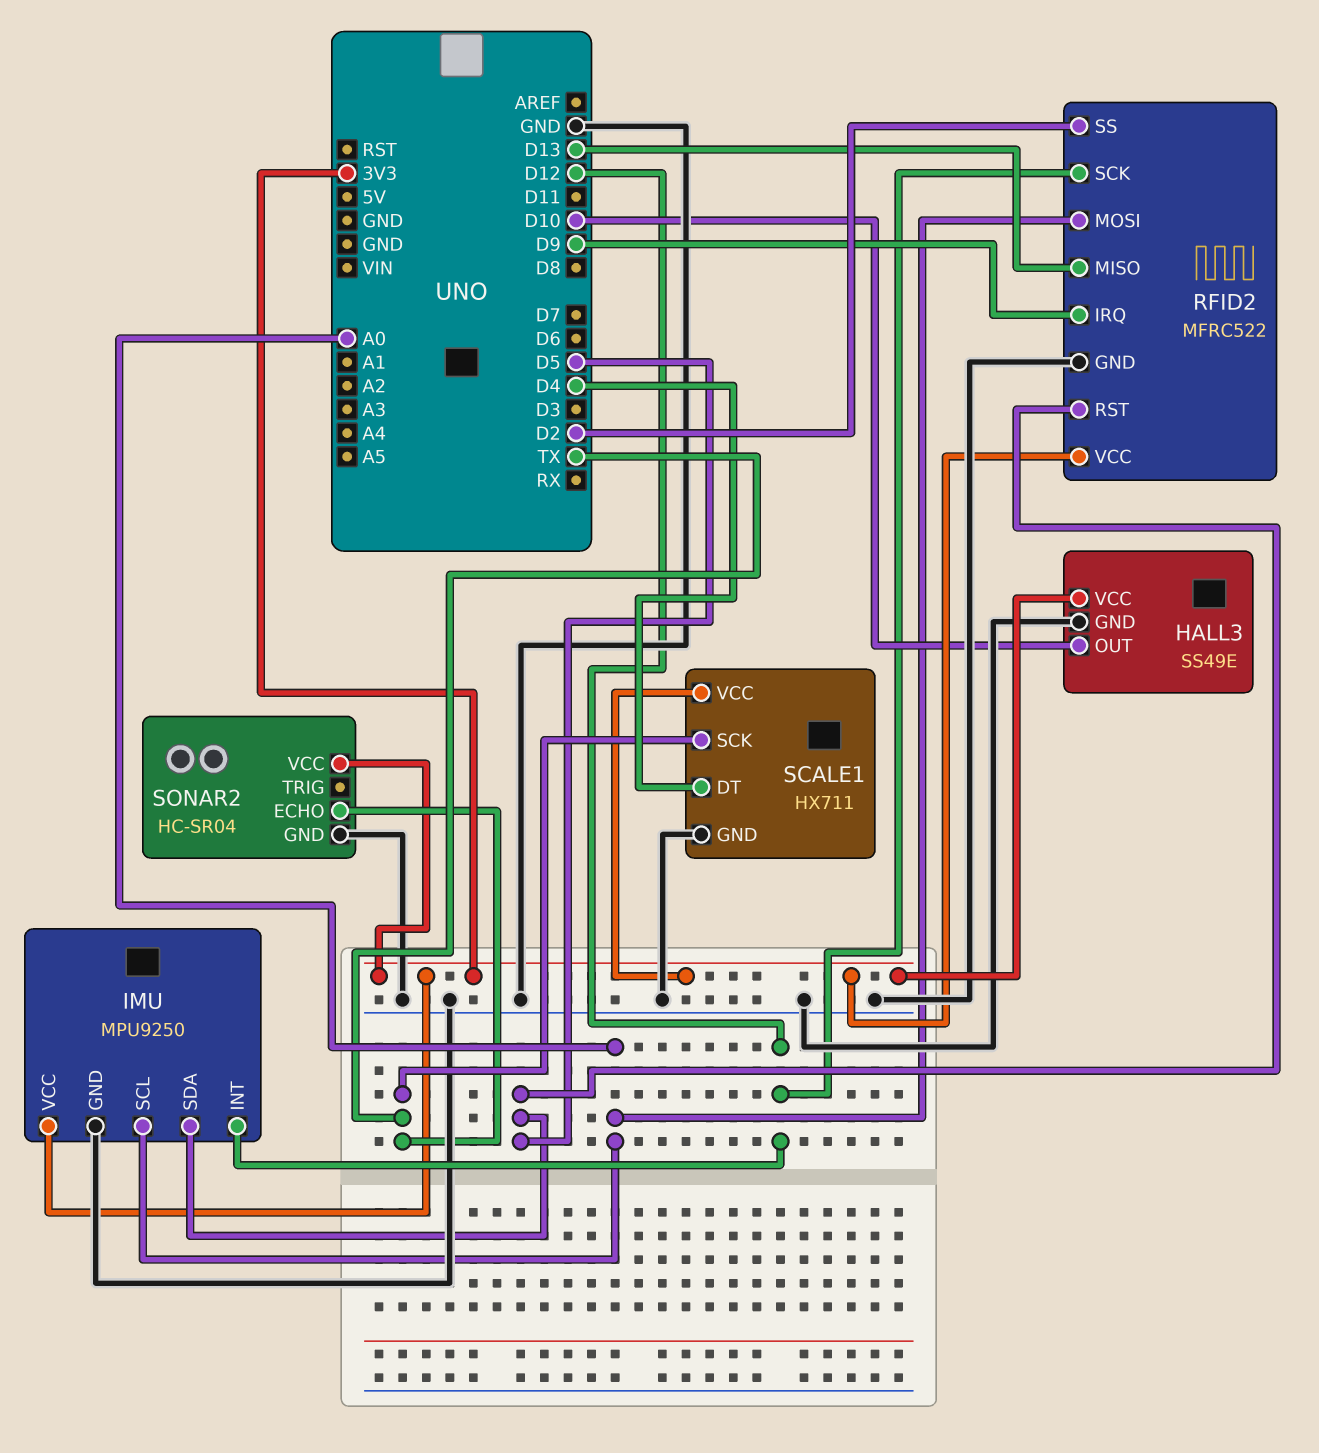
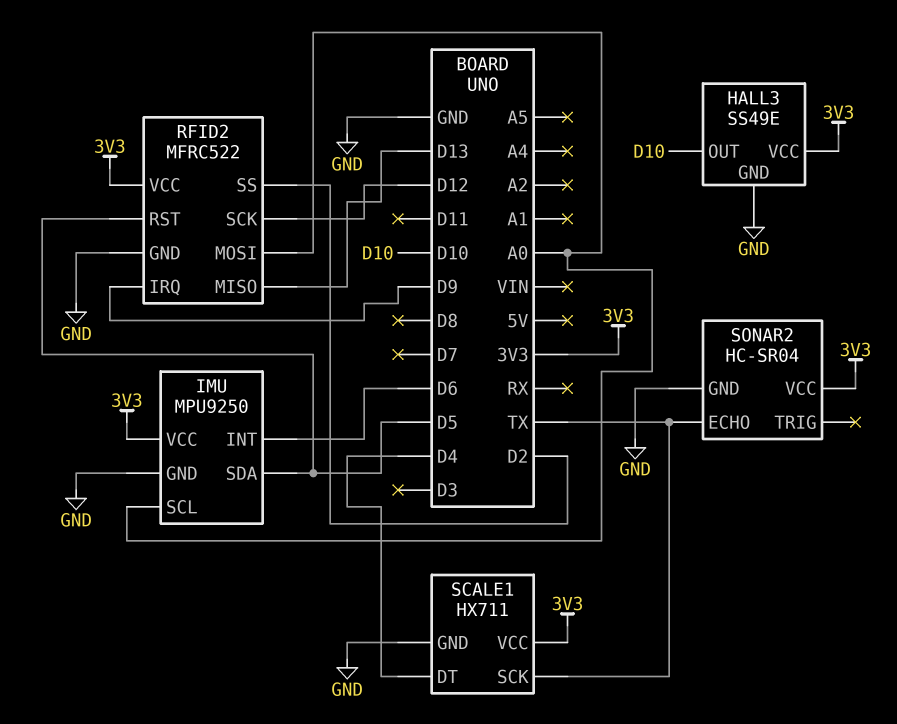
IMU pin INT: D12 -> D6

